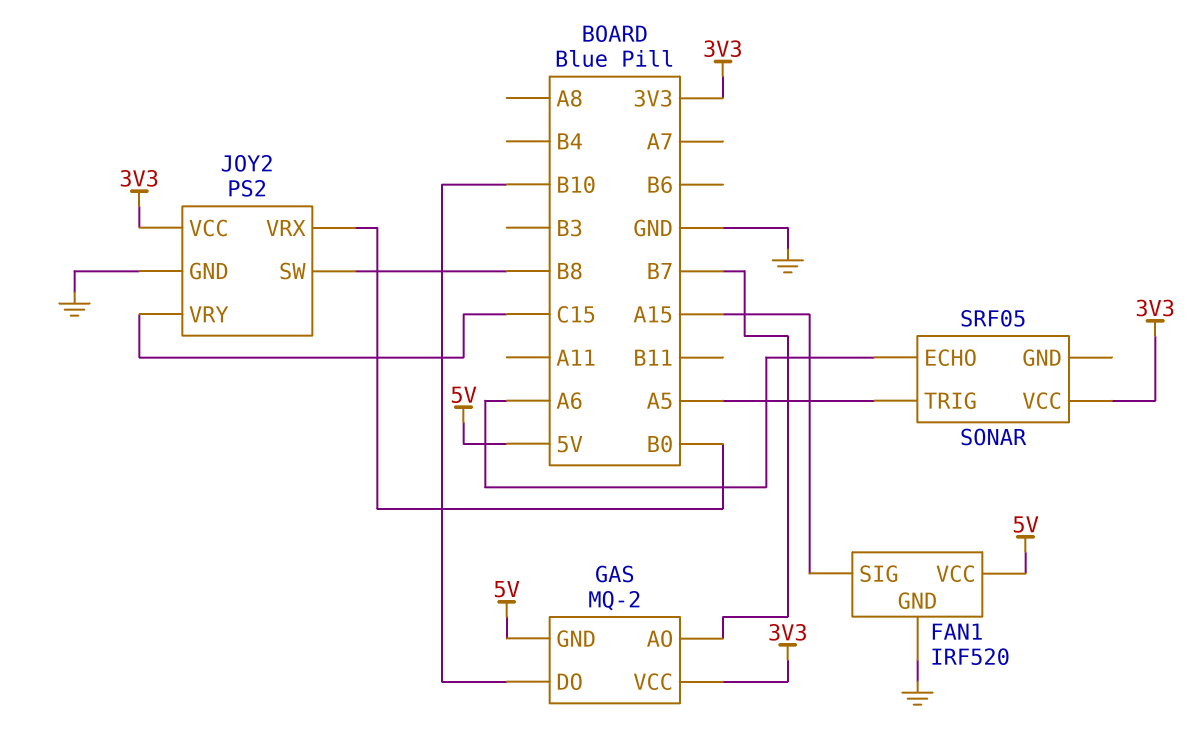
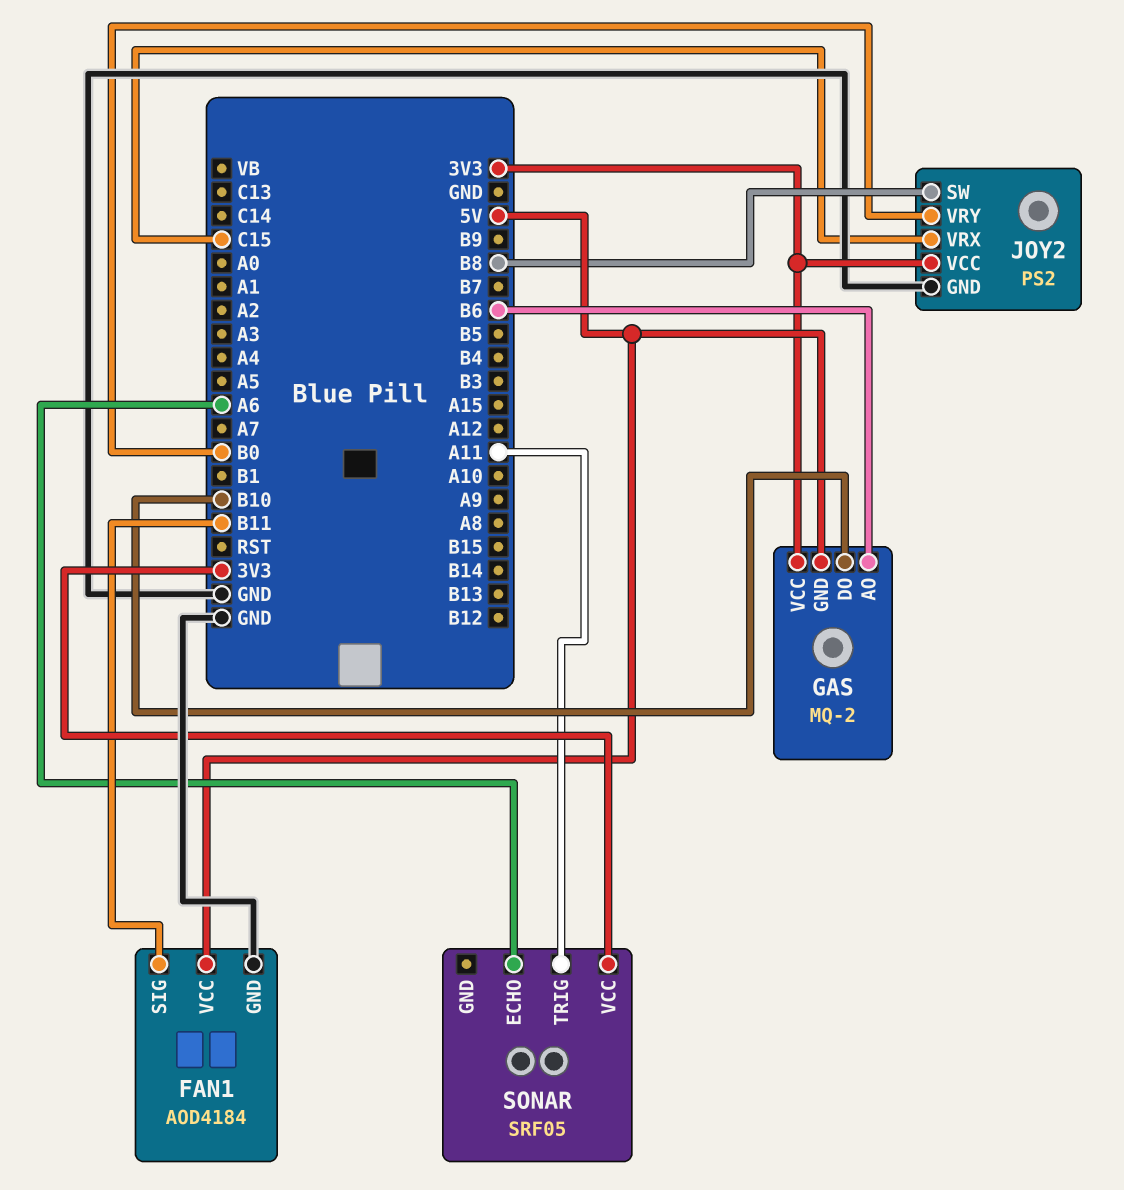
FAN1: IRF520 -> AOD4184
FAN1 pin SIG: A15 -> B11
GAS pin AO: B7 -> B6
JOY2 pin VRX: B0 -> C15
JOY2 pin VRY: C15 -> B0
SONAR pin TRIG: A5 -> A11

